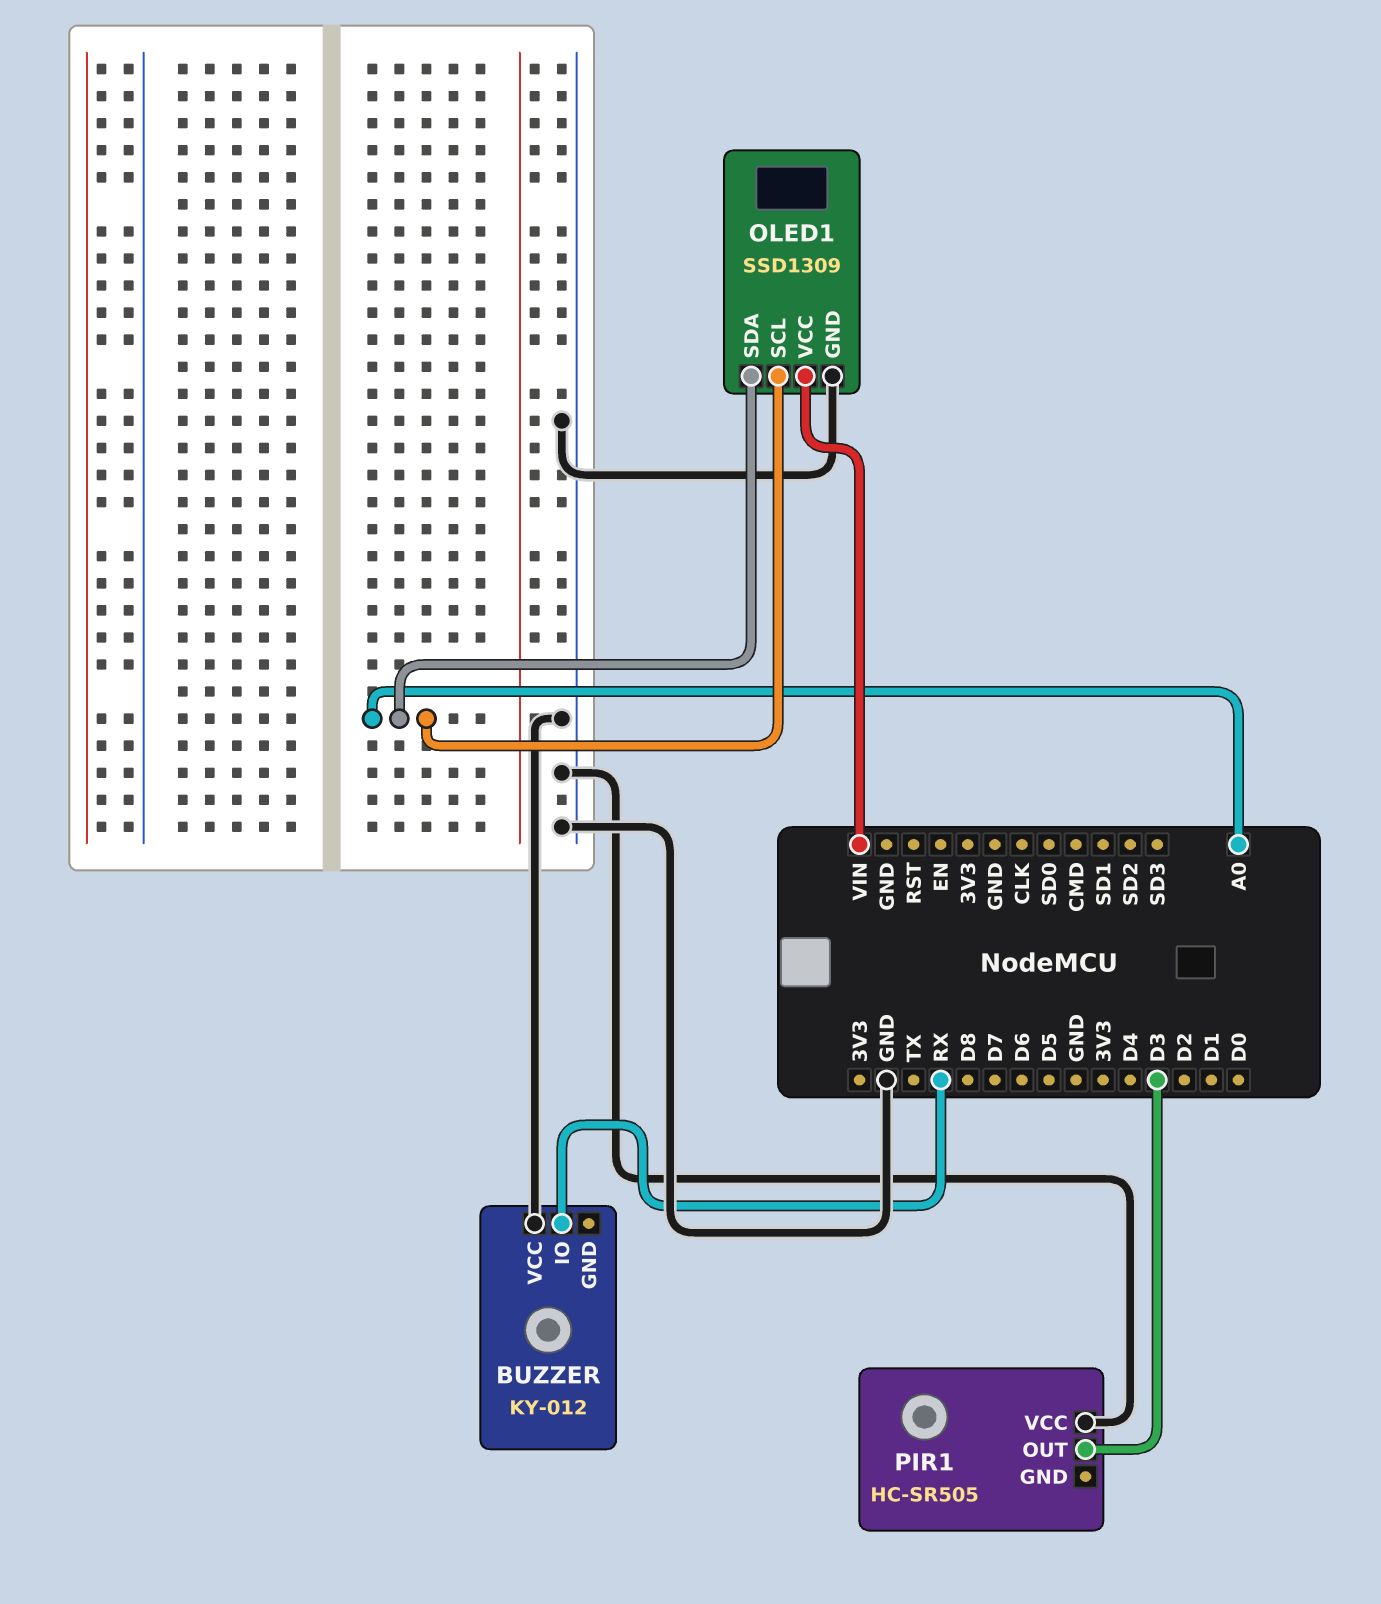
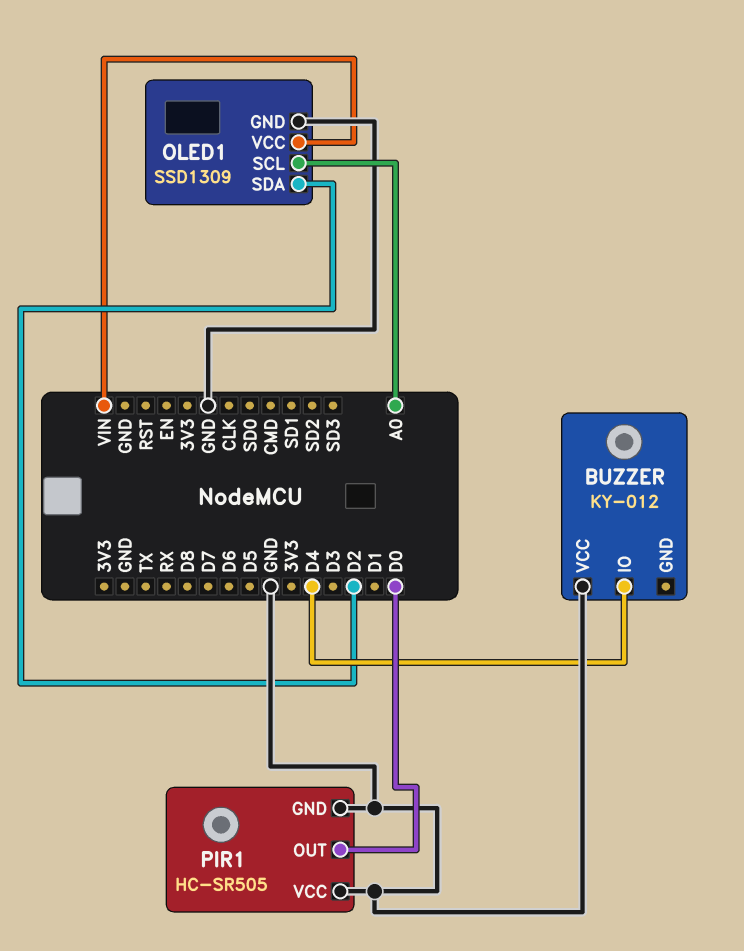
BUZZER pin IO: RX -> D4
OLED1 pin SDA: A0 -> D2
PIR1 pin GND: none -> GND
PIR1 pin OUT: D3 -> D0

